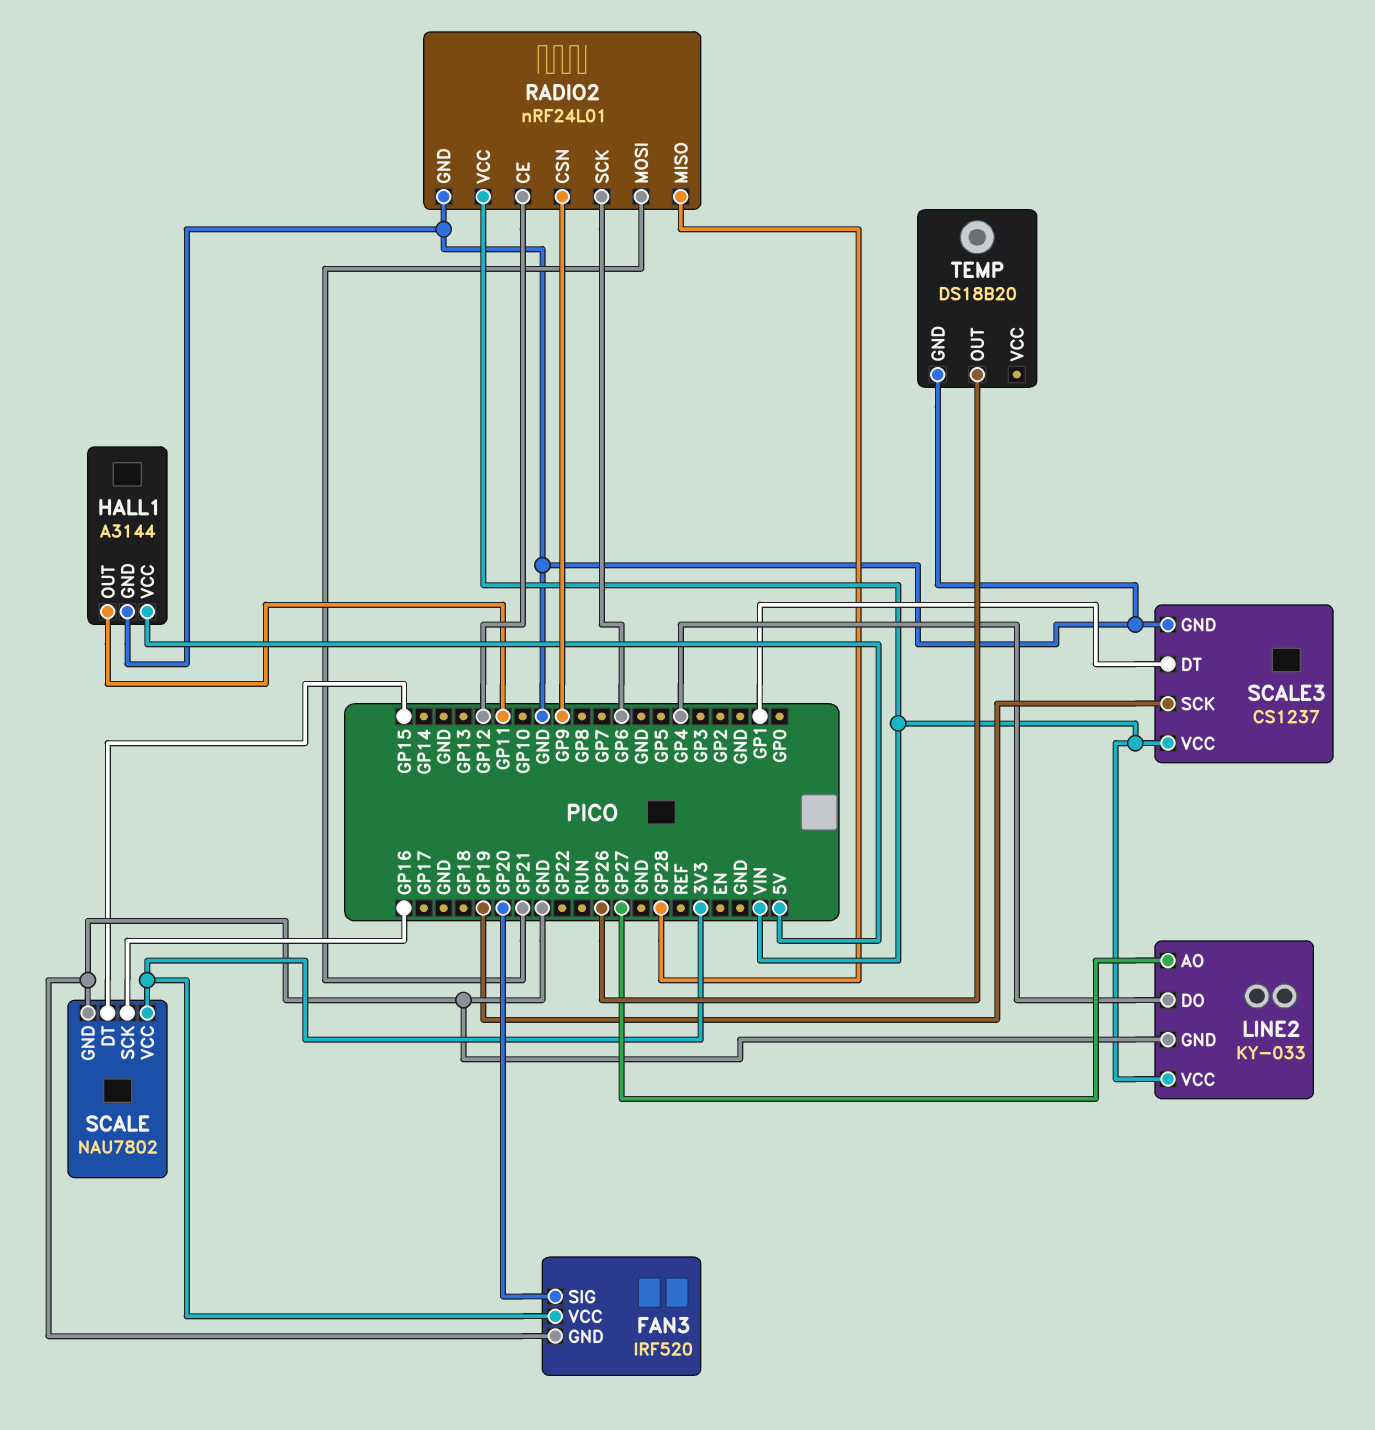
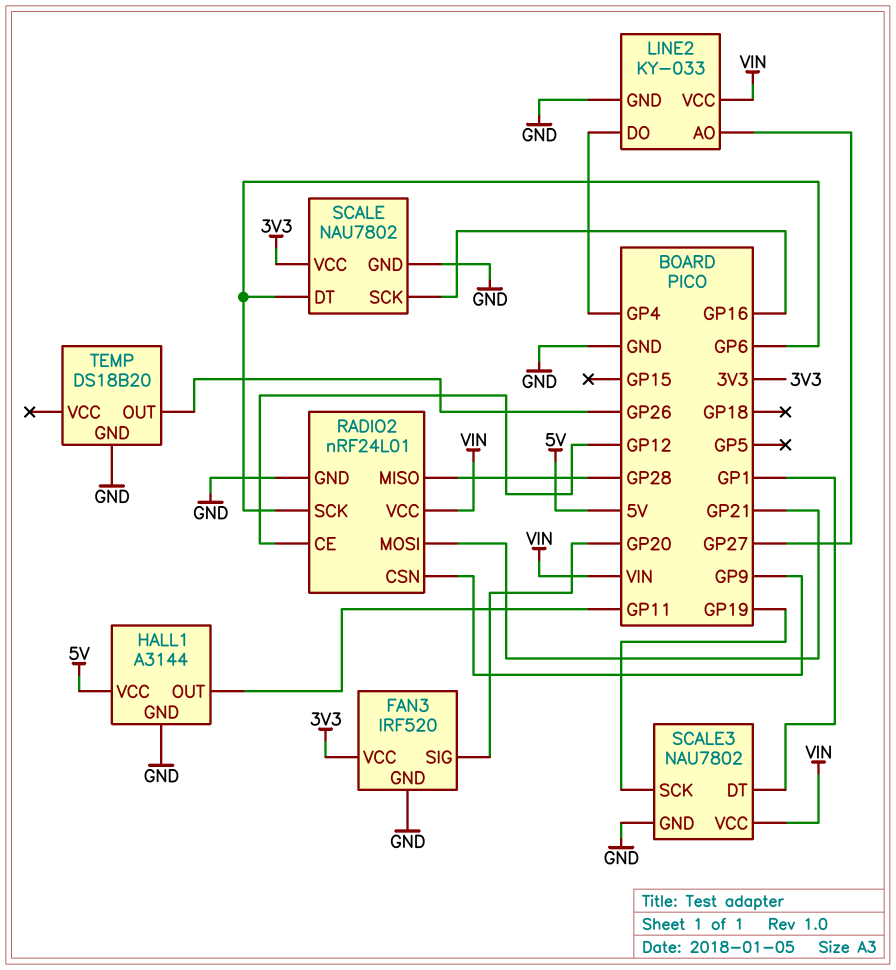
SCALE pin DT: GP15 -> GP6
SCALE3: CS1237 -> NAU7802

